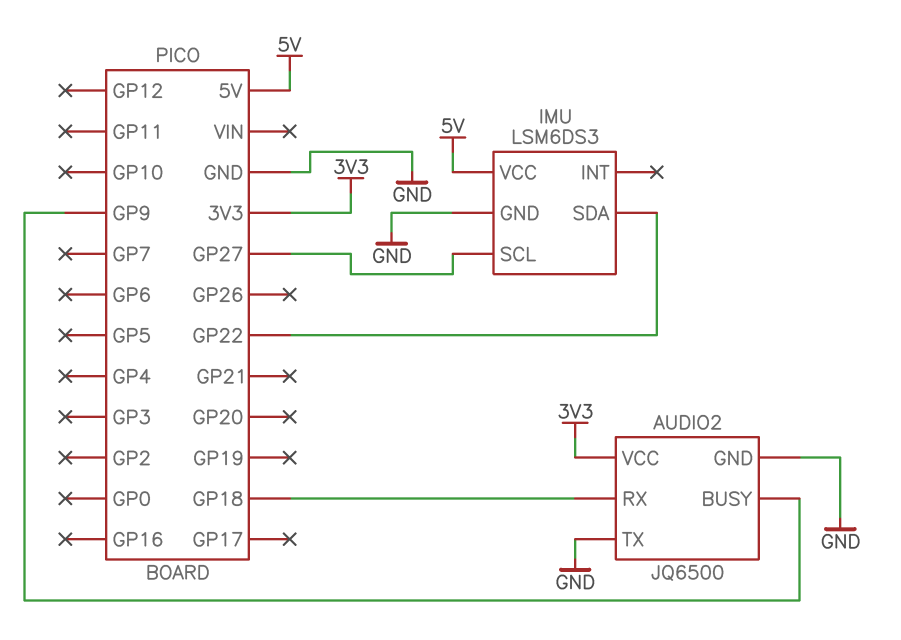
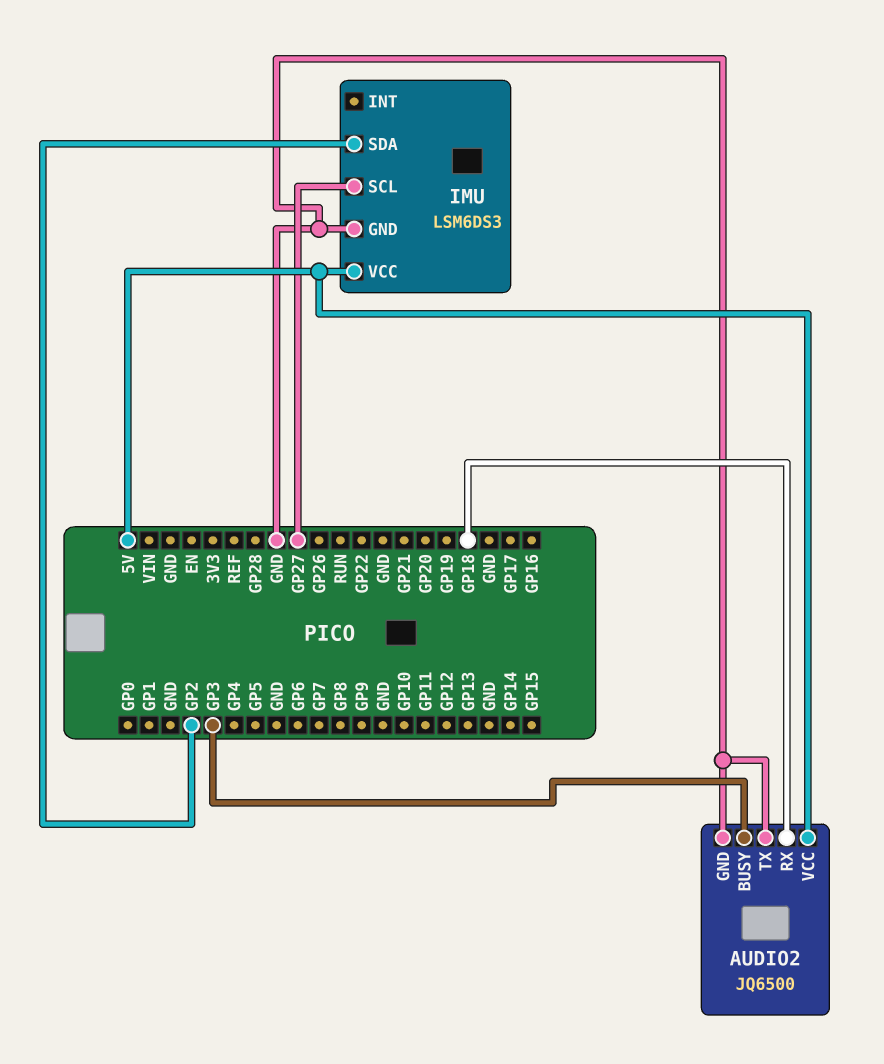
AUDIO2 pin BUSY: GP9 -> GP3
AUDIO2 pin VCC: 3V3 -> 5V
IMU pin SDA: GP22 -> GP2

